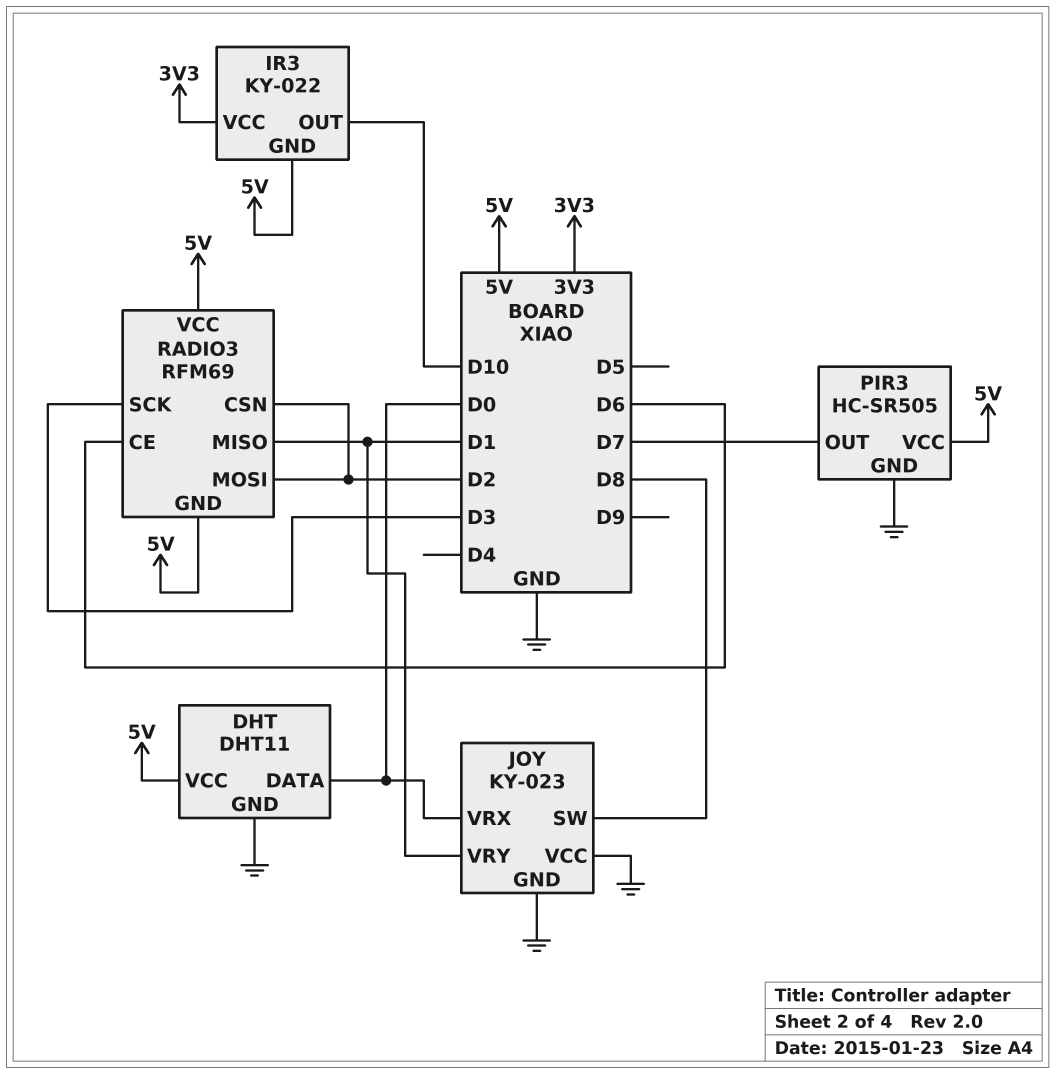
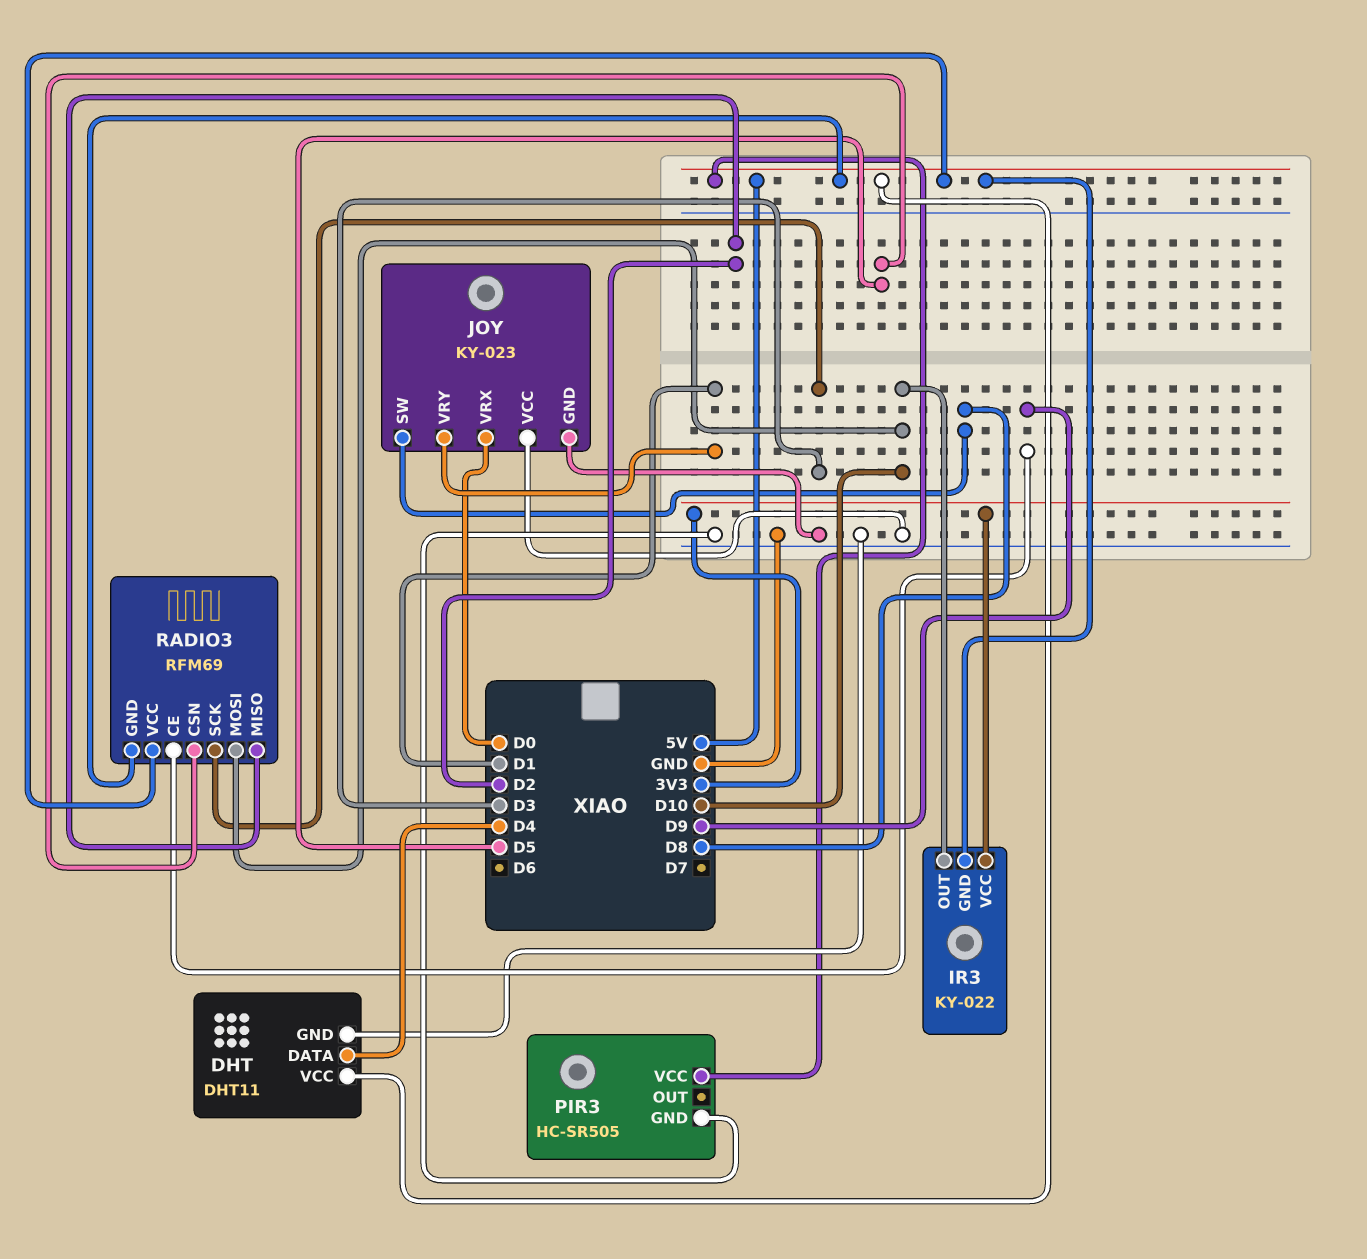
DHT pin DATA: D0 -> D4
PIR3 pin OUT: D7 -> none
RADIO3 pin CE: D6 -> D9
RADIO3 pin CSN: D2 -> D5
RADIO3 pin MISO: D1 -> D2
RADIO3 pin MOSI: D2 -> D10

